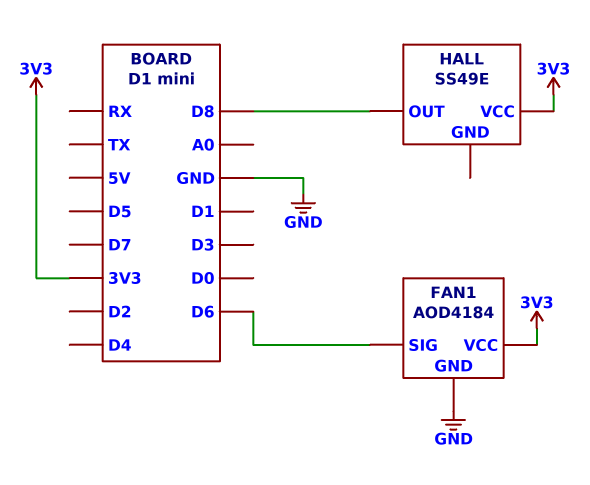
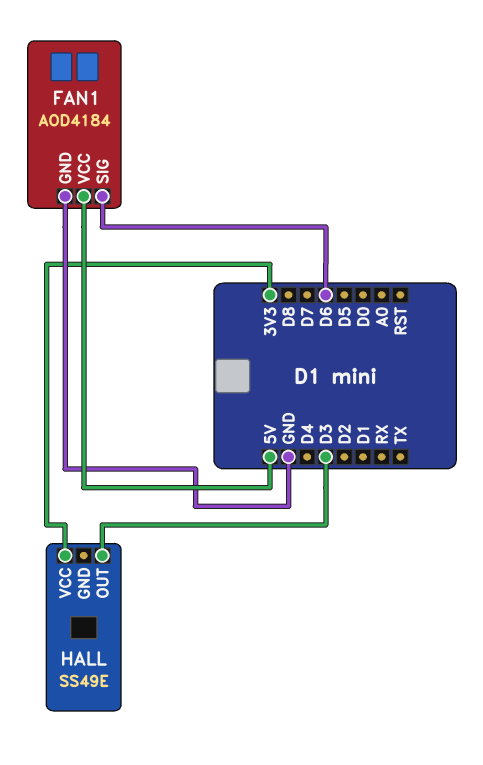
FAN1 pin VCC: 3V3 -> 5V
HALL pin OUT: D8 -> D3

